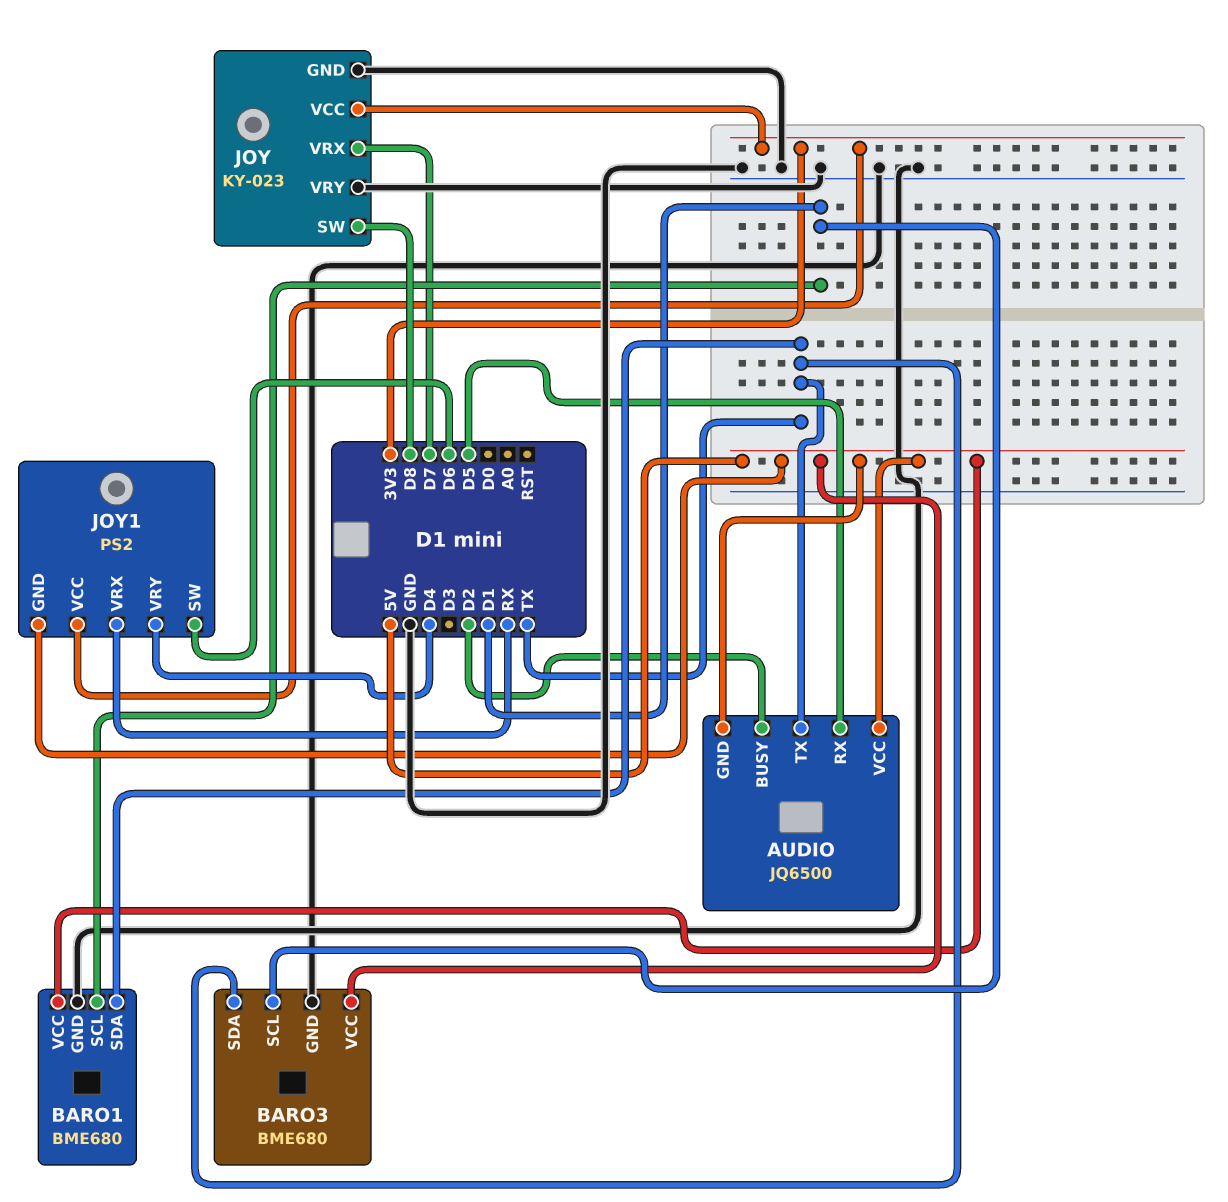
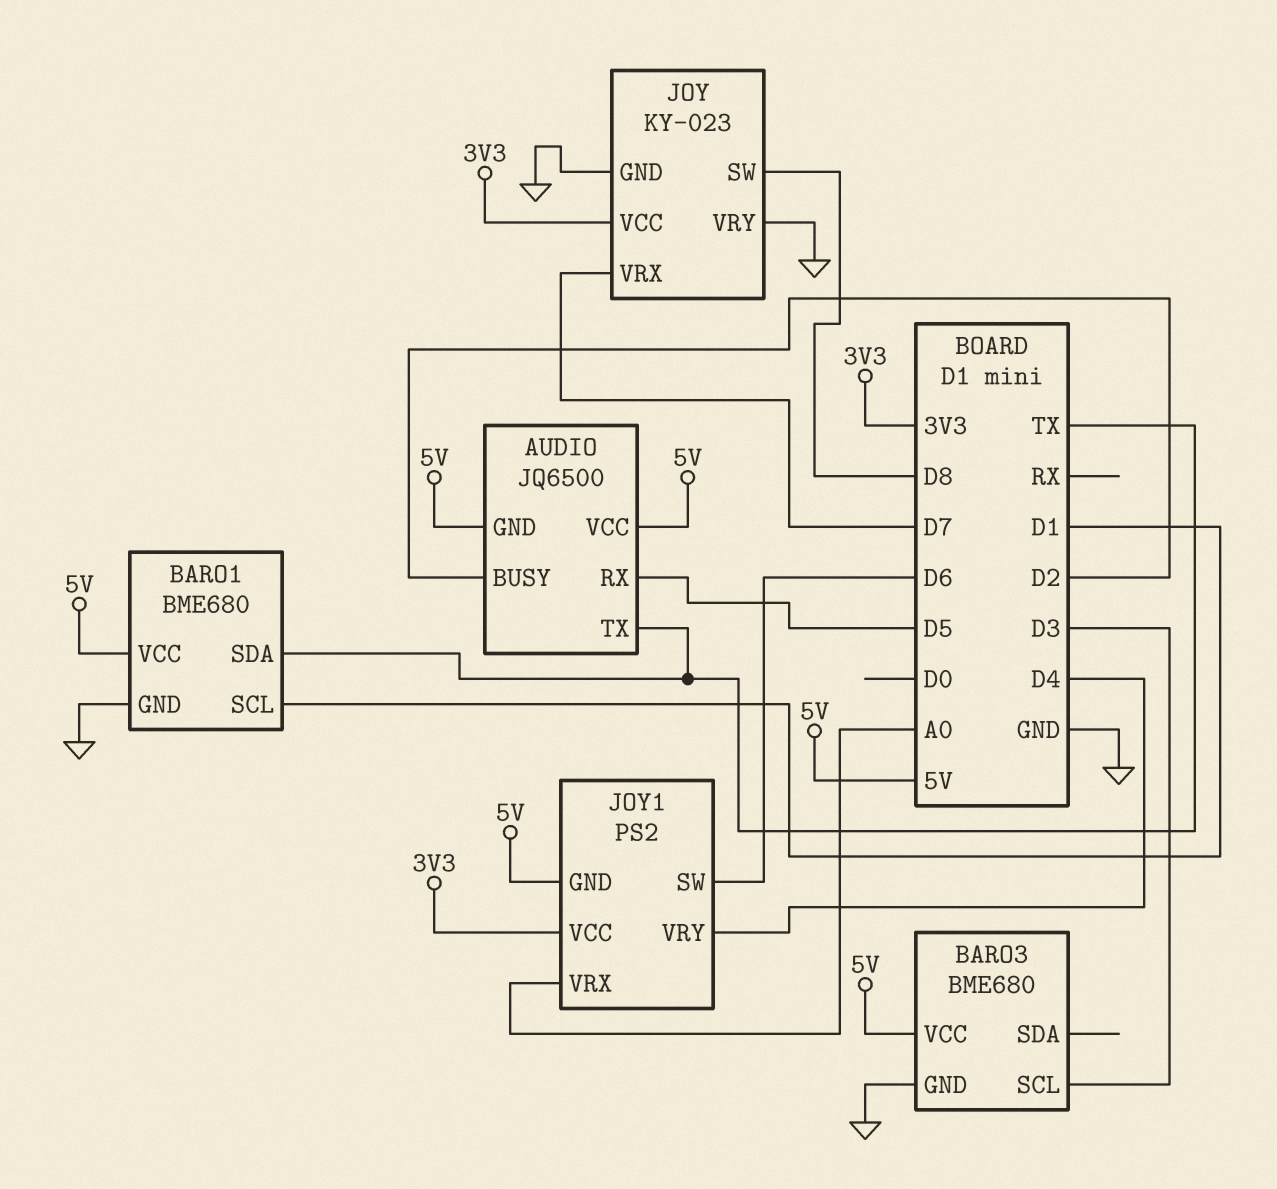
BARO3 pin SCL: D1 -> D3
BARO3 pin SDA: TX -> none
JOY1 pin VRX: RX -> A0

